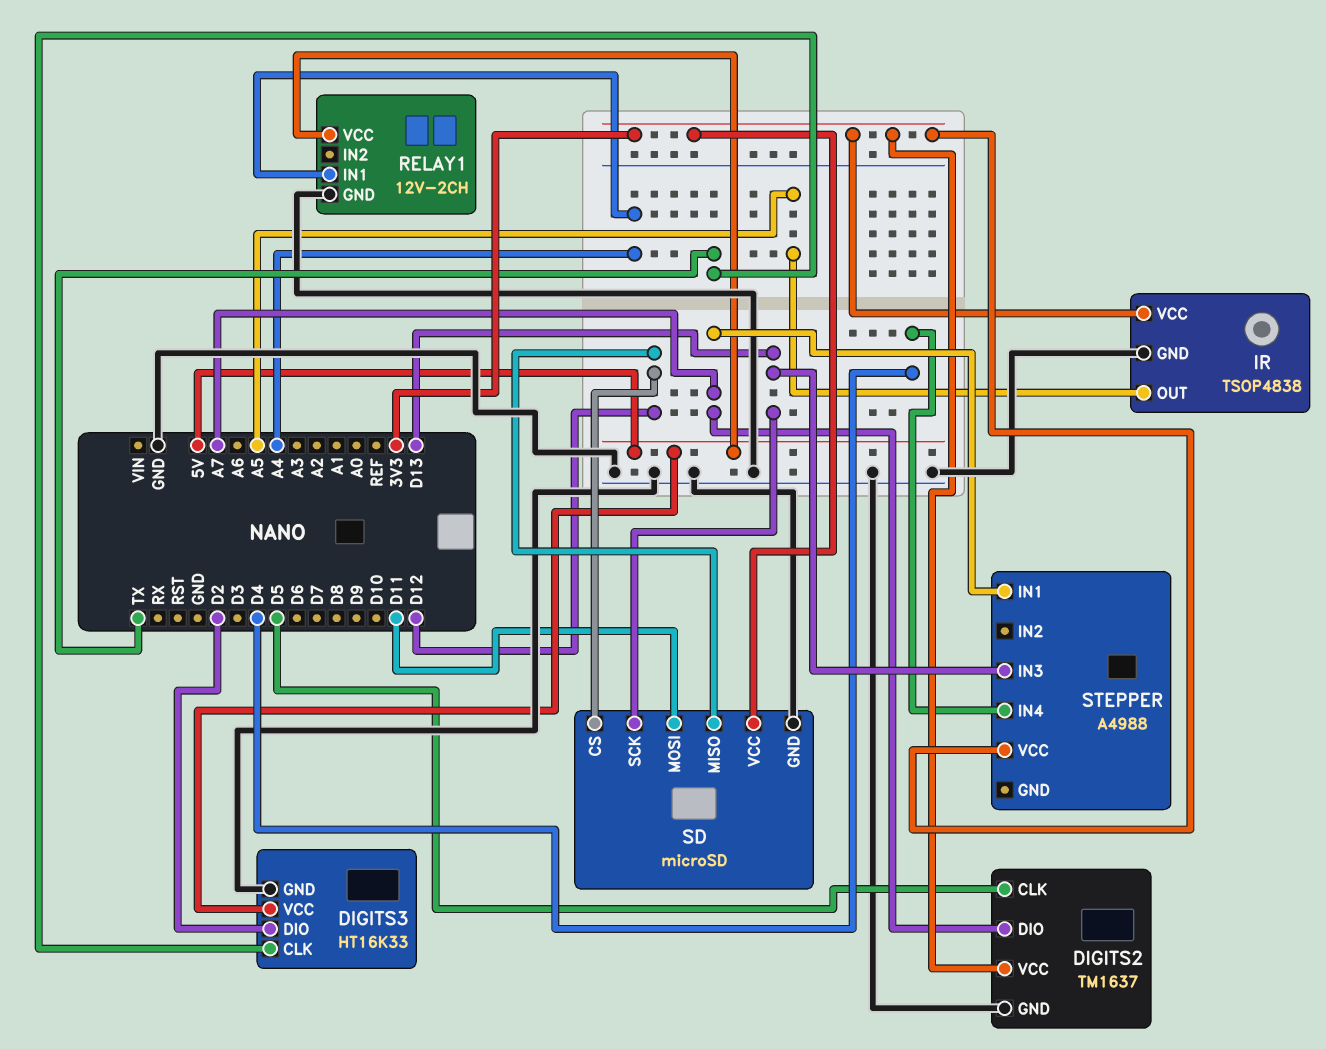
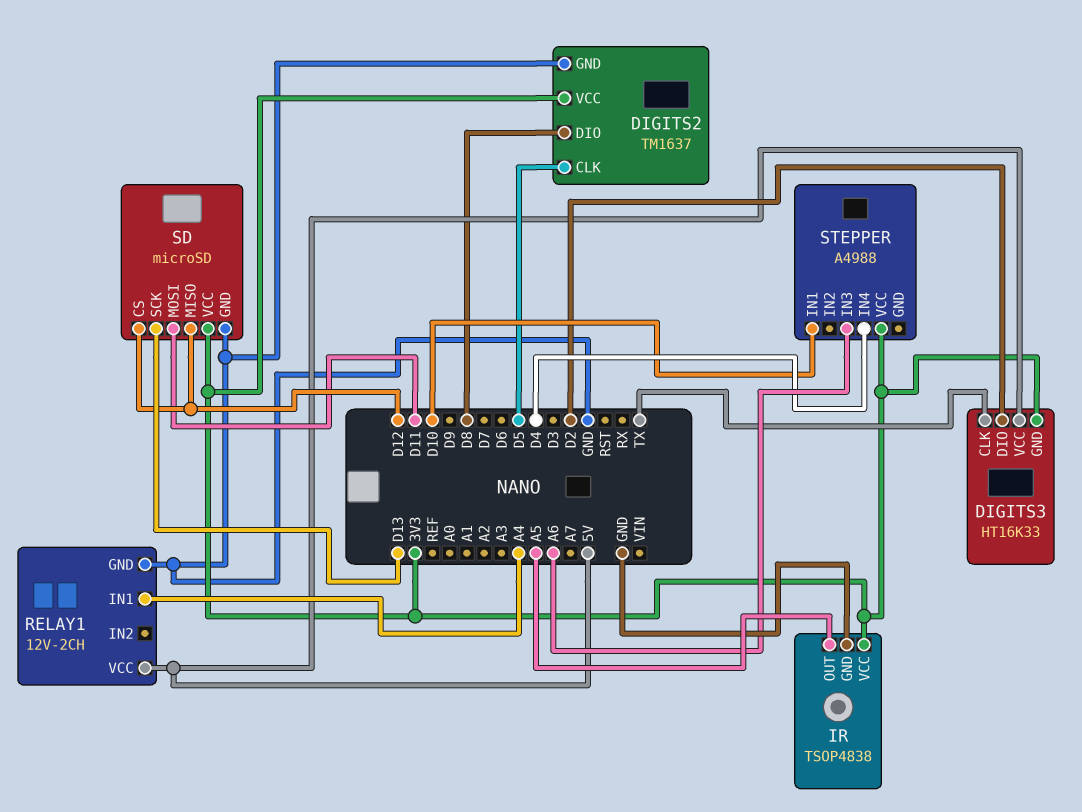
DIGITS2 pin DIO: A7 -> D8
DIGITS3 pin GND: GND -> 3V3
STEPPER pin IN1: A7 -> D10
STEPPER pin IN3: D13 -> A6

